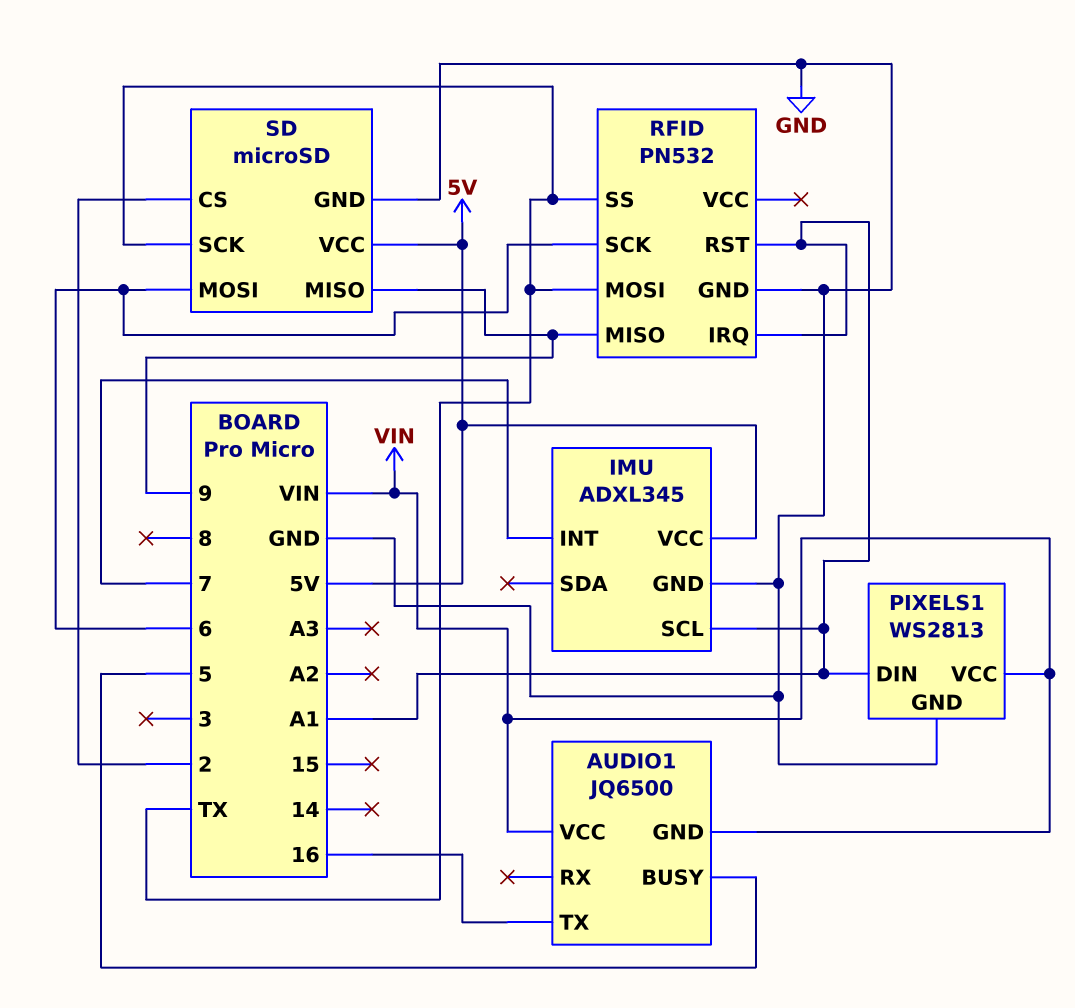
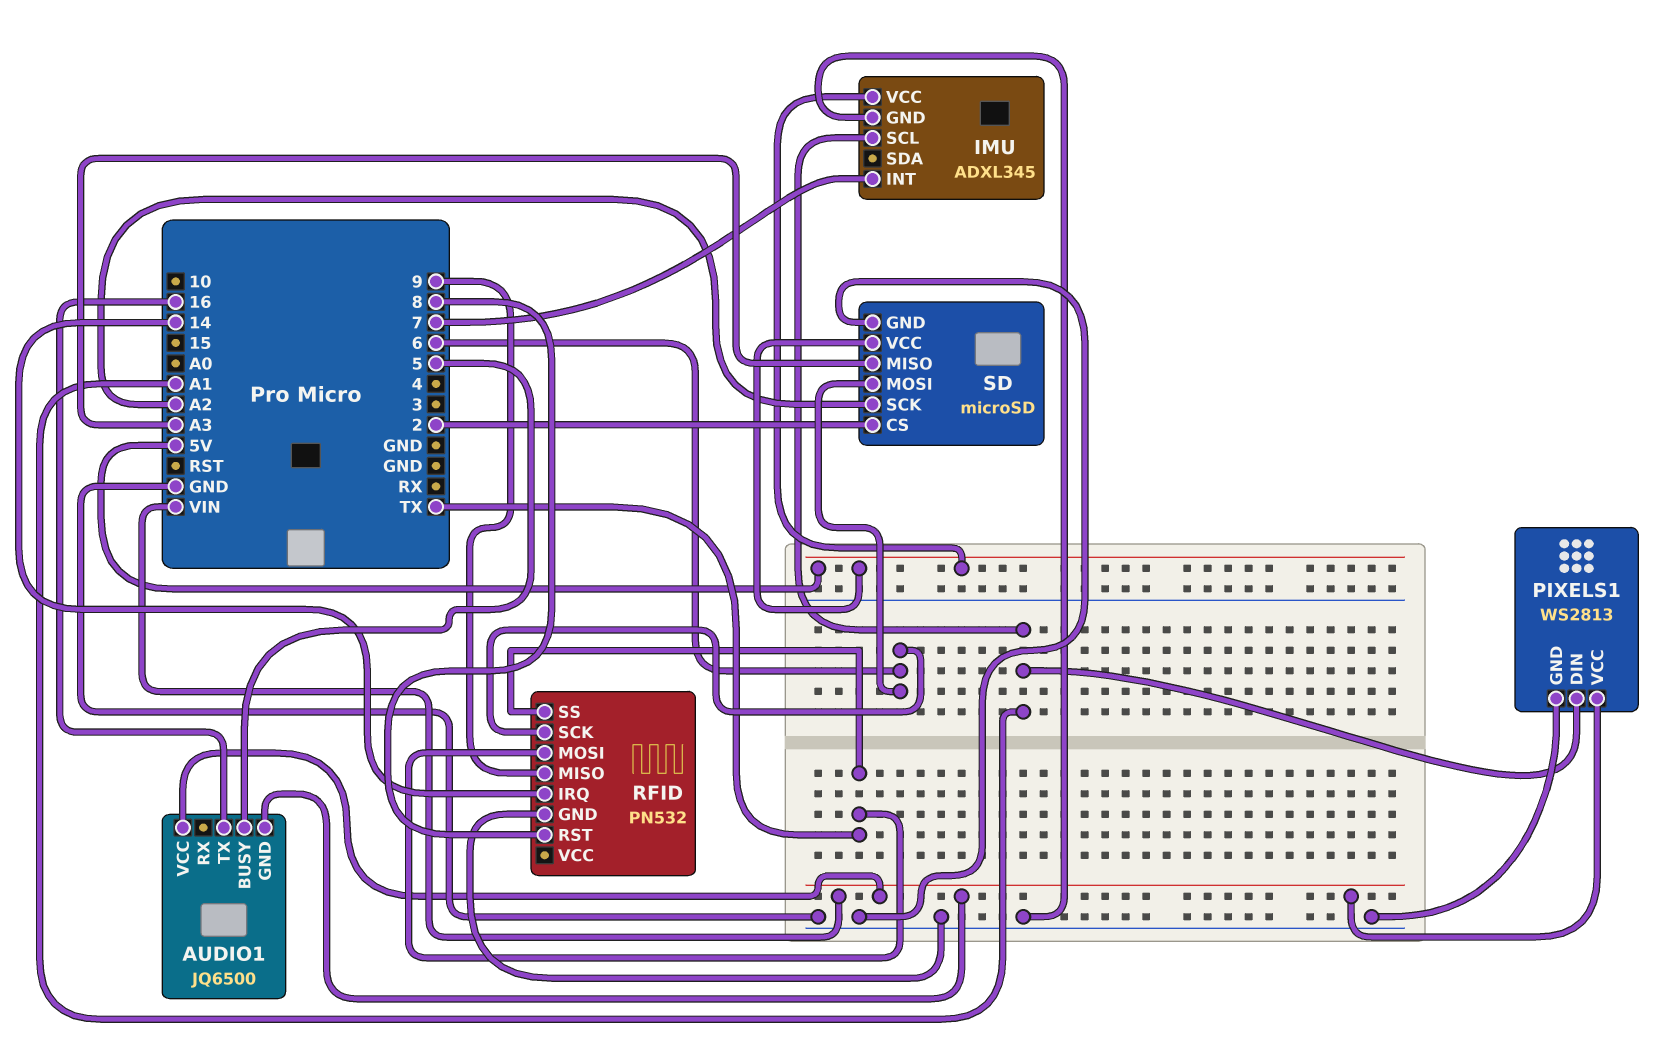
RFID pin IRQ: A1 -> 14
RFID pin RST: A1 -> 8
SD pin MISO: 9 -> A3
SD pin SCK: TX -> A2

